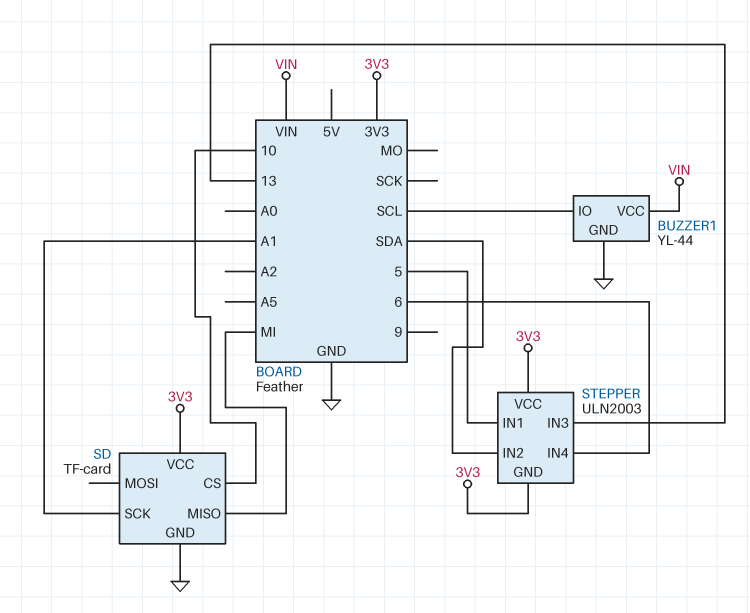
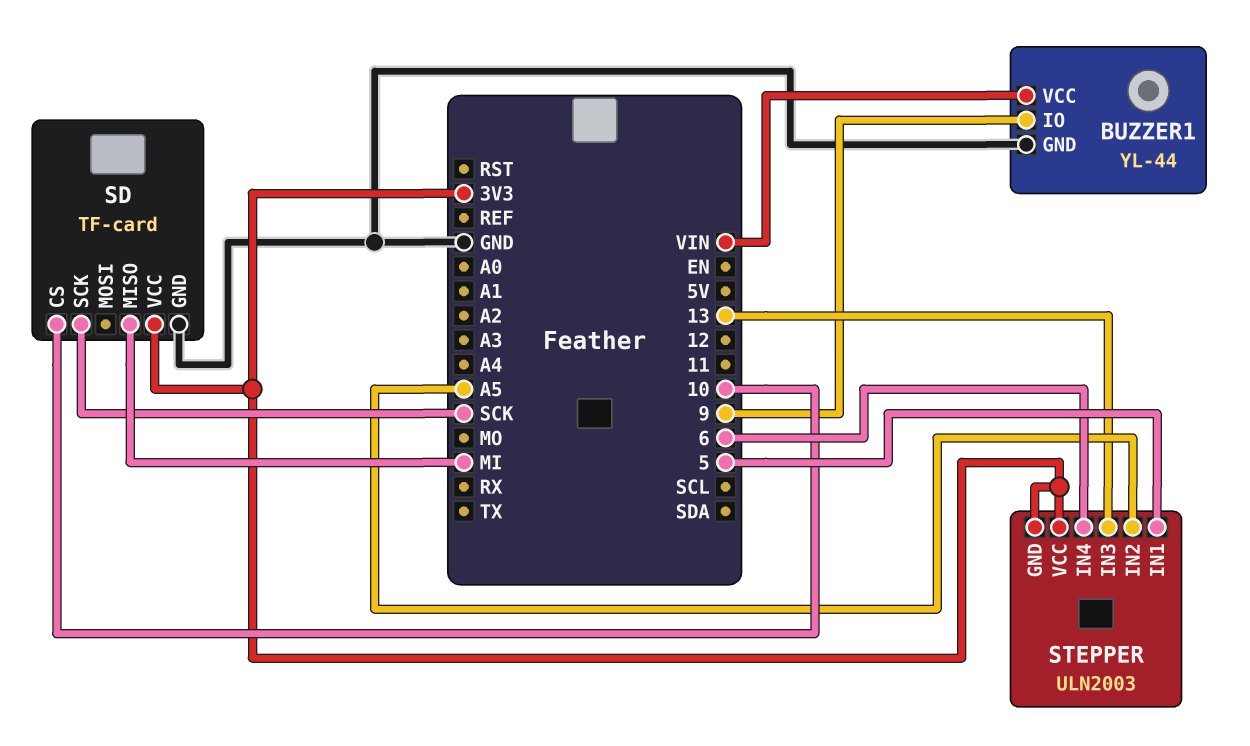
BUZZER1 pin IO: SCL -> 9
SD pin SCK: A1 -> SCK
STEPPER pin IN2: SDA -> A5

